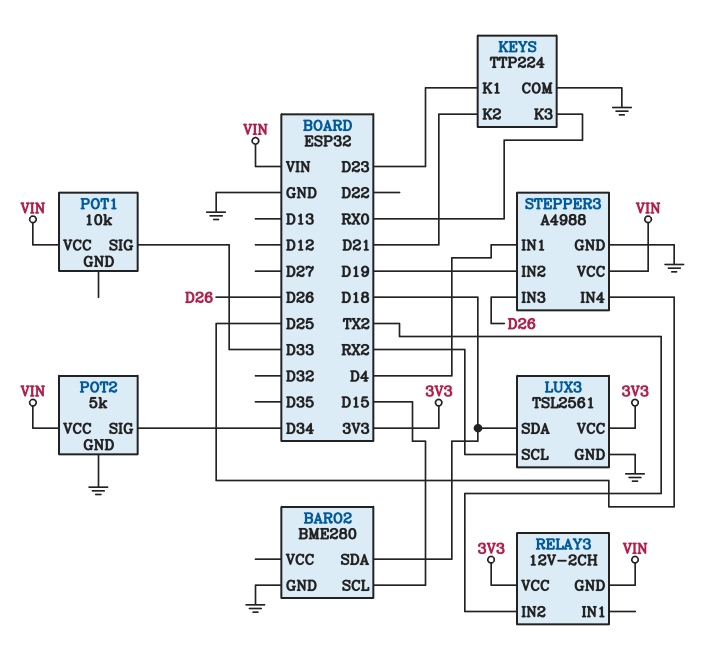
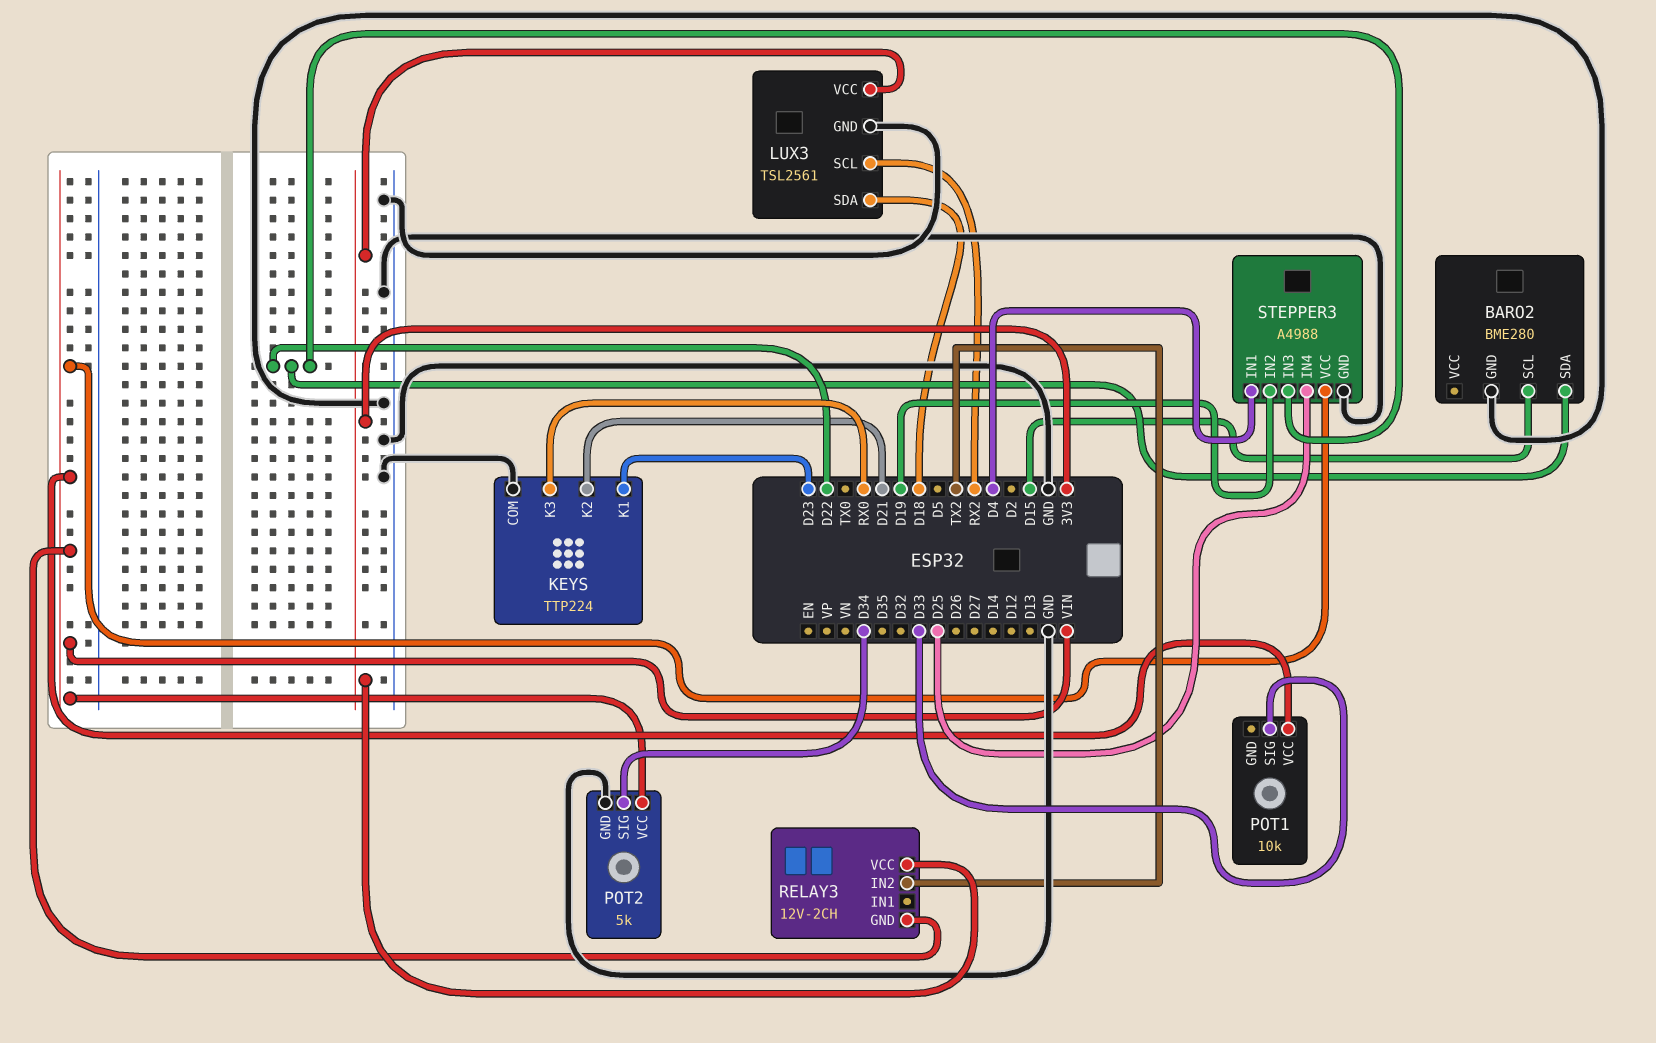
BARO2 pin SDA: D18 -> D22
STEPPER3 pin IN3: D26 -> D22

